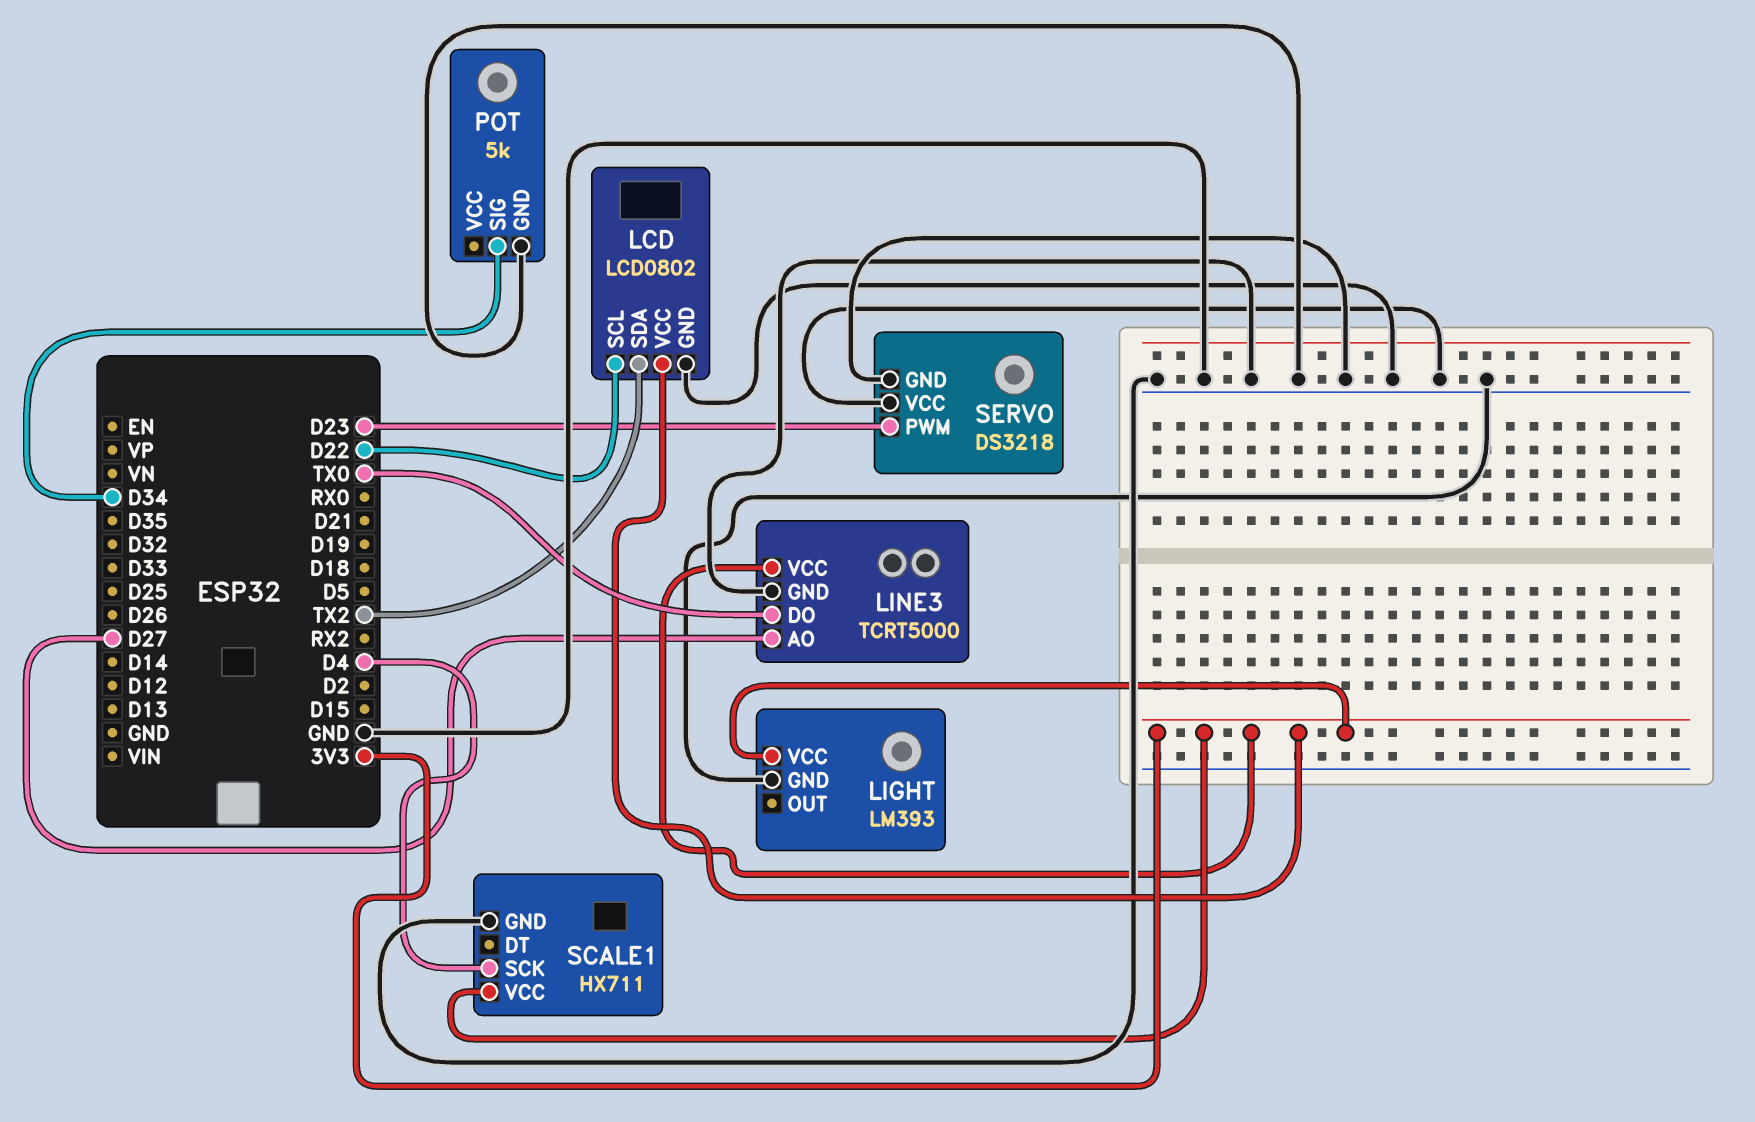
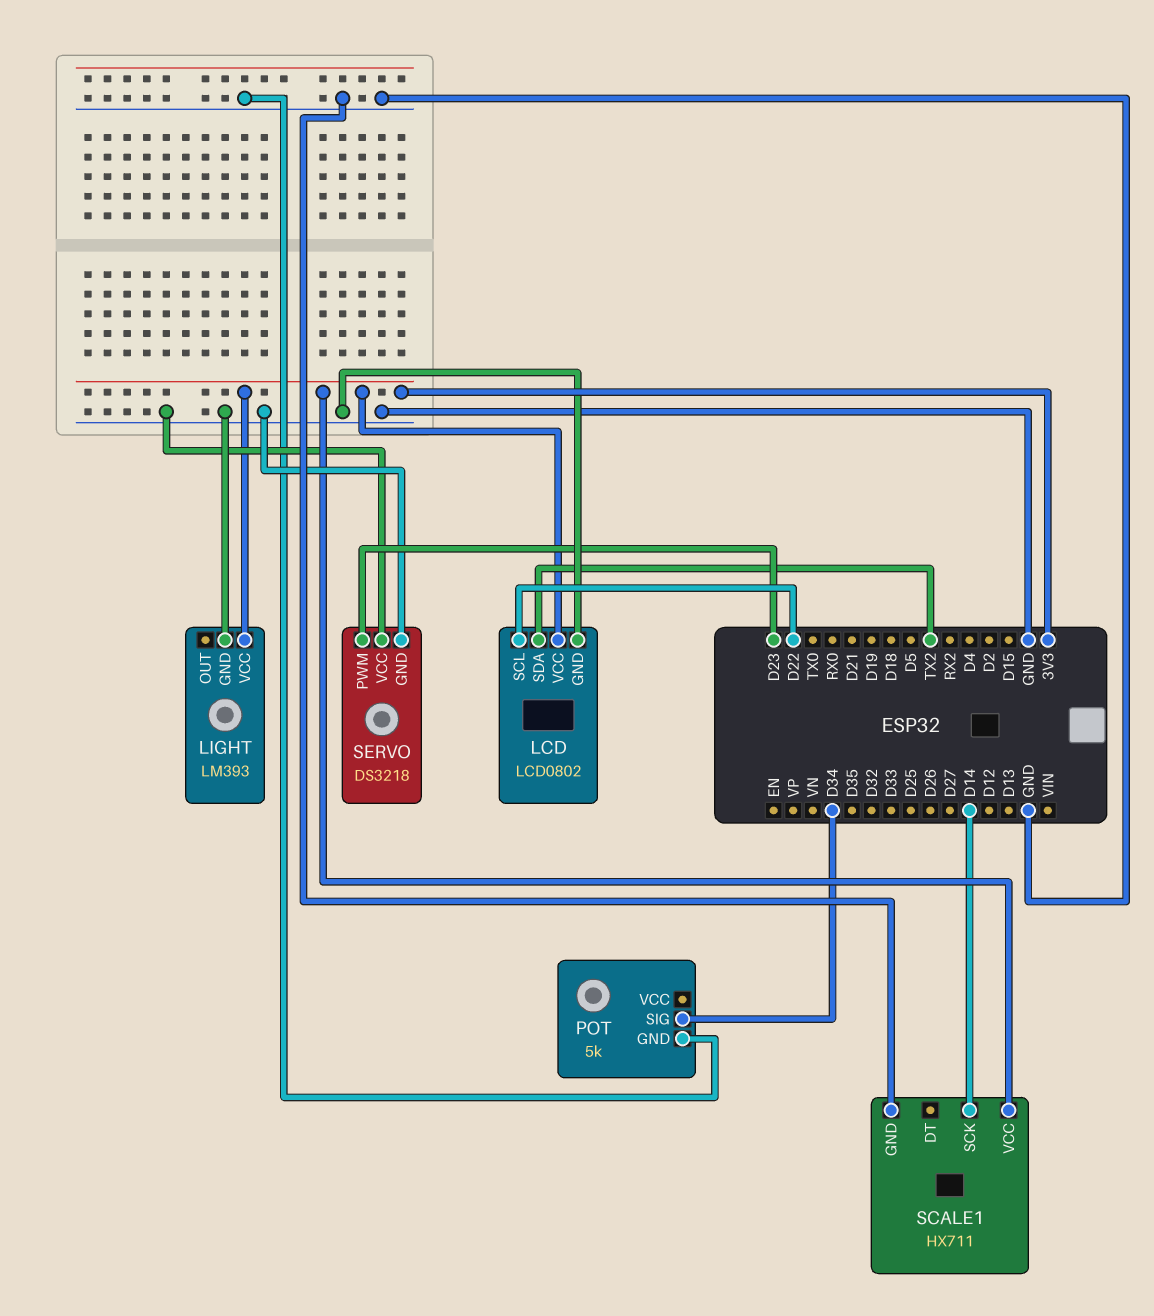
LINE3: TCRT5000 -> none
LINE3 pin AO: D27 -> none
LINE3 pin DO: TX0 -> none
LINE3 pin GND: GND -> none
LINE3 pin VCC: 3V3 -> none
SCALE1 pin SCK: D4 -> D14

